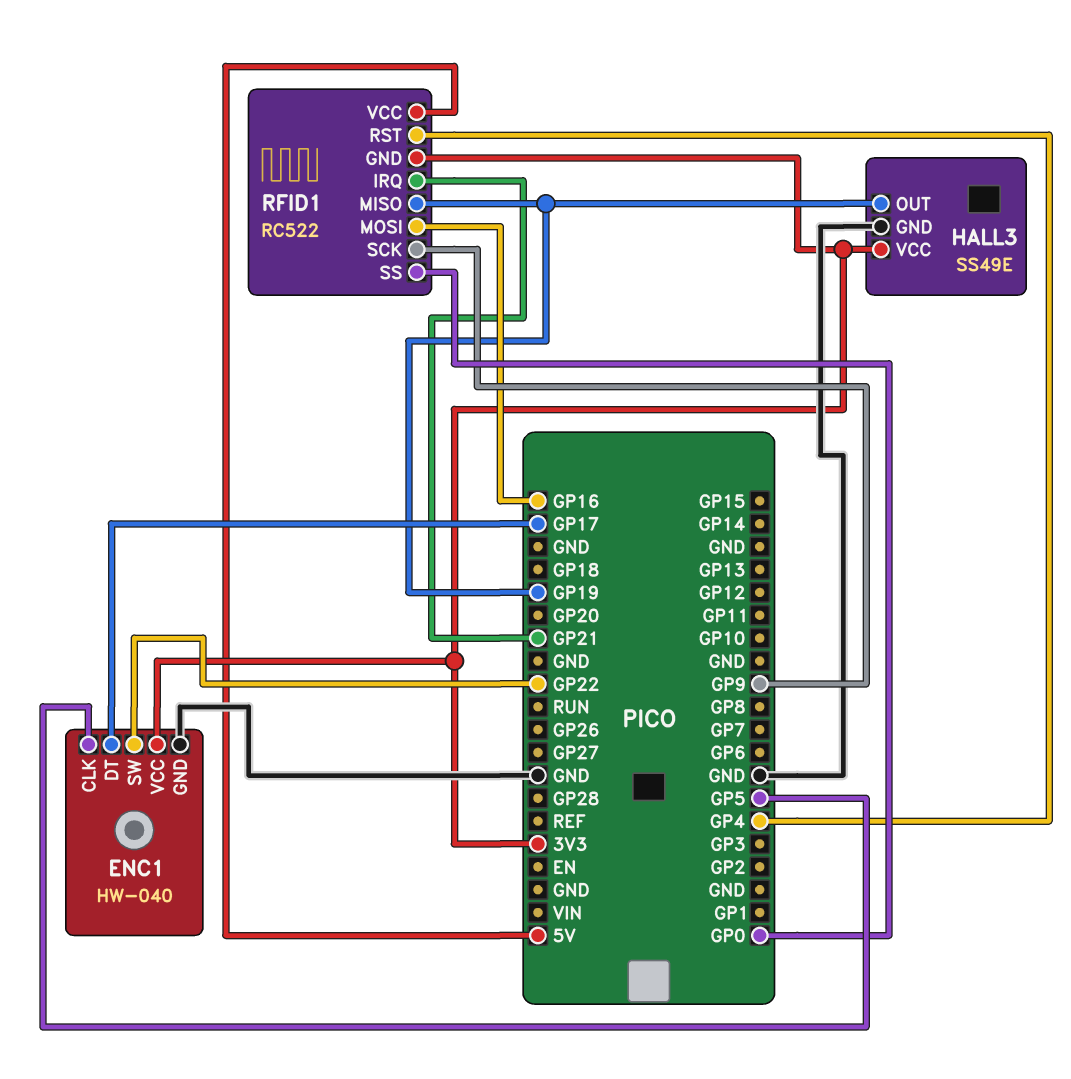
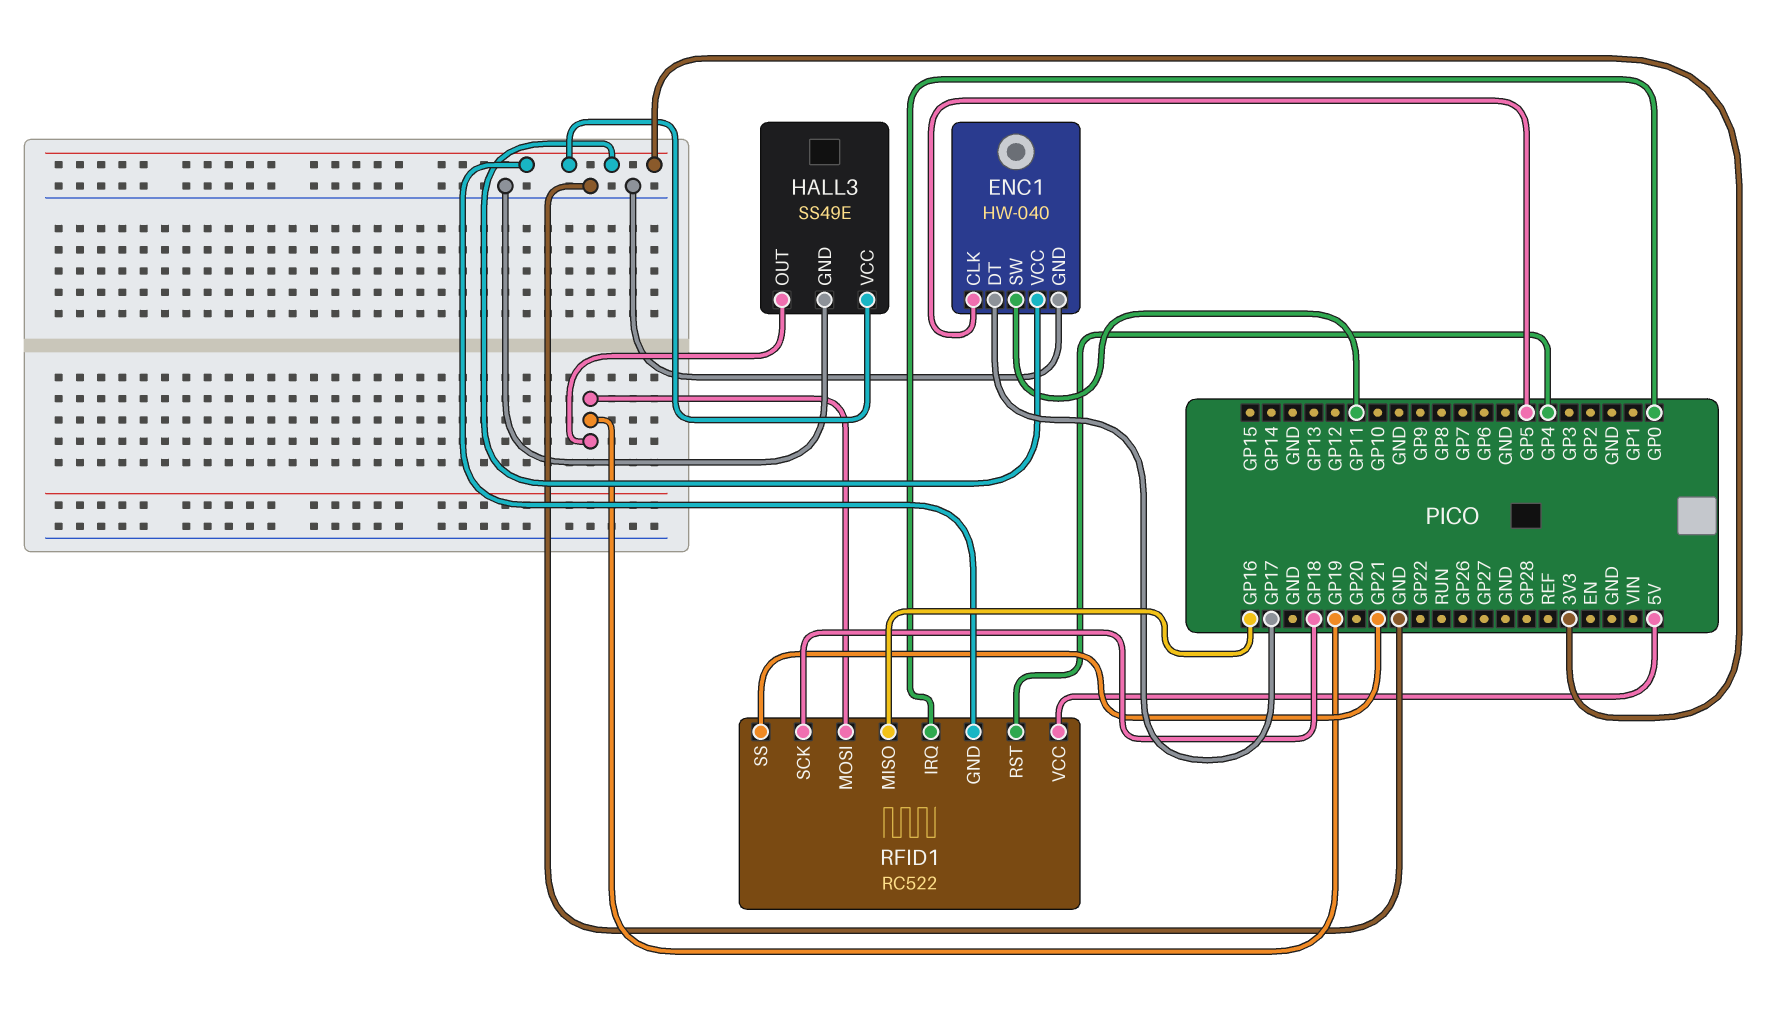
ENC1 pin SW: GP22 -> GP11
RFID1 pin IRQ: GP21 -> GP0
RFID1 pin MISO: GP19 -> GP16
RFID1 pin MOSI: GP16 -> GP19
RFID1 pin SCK: GP9 -> GP18
RFID1 pin SS: GP0 -> GP21

